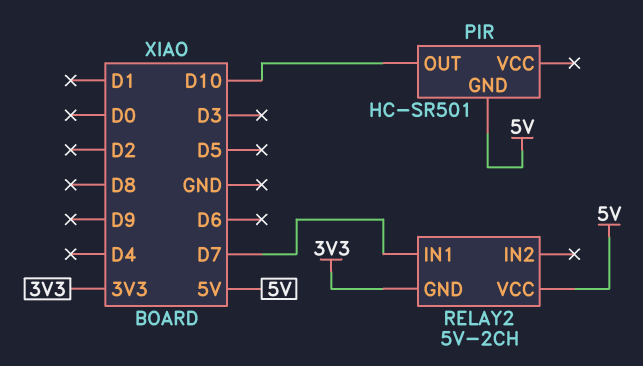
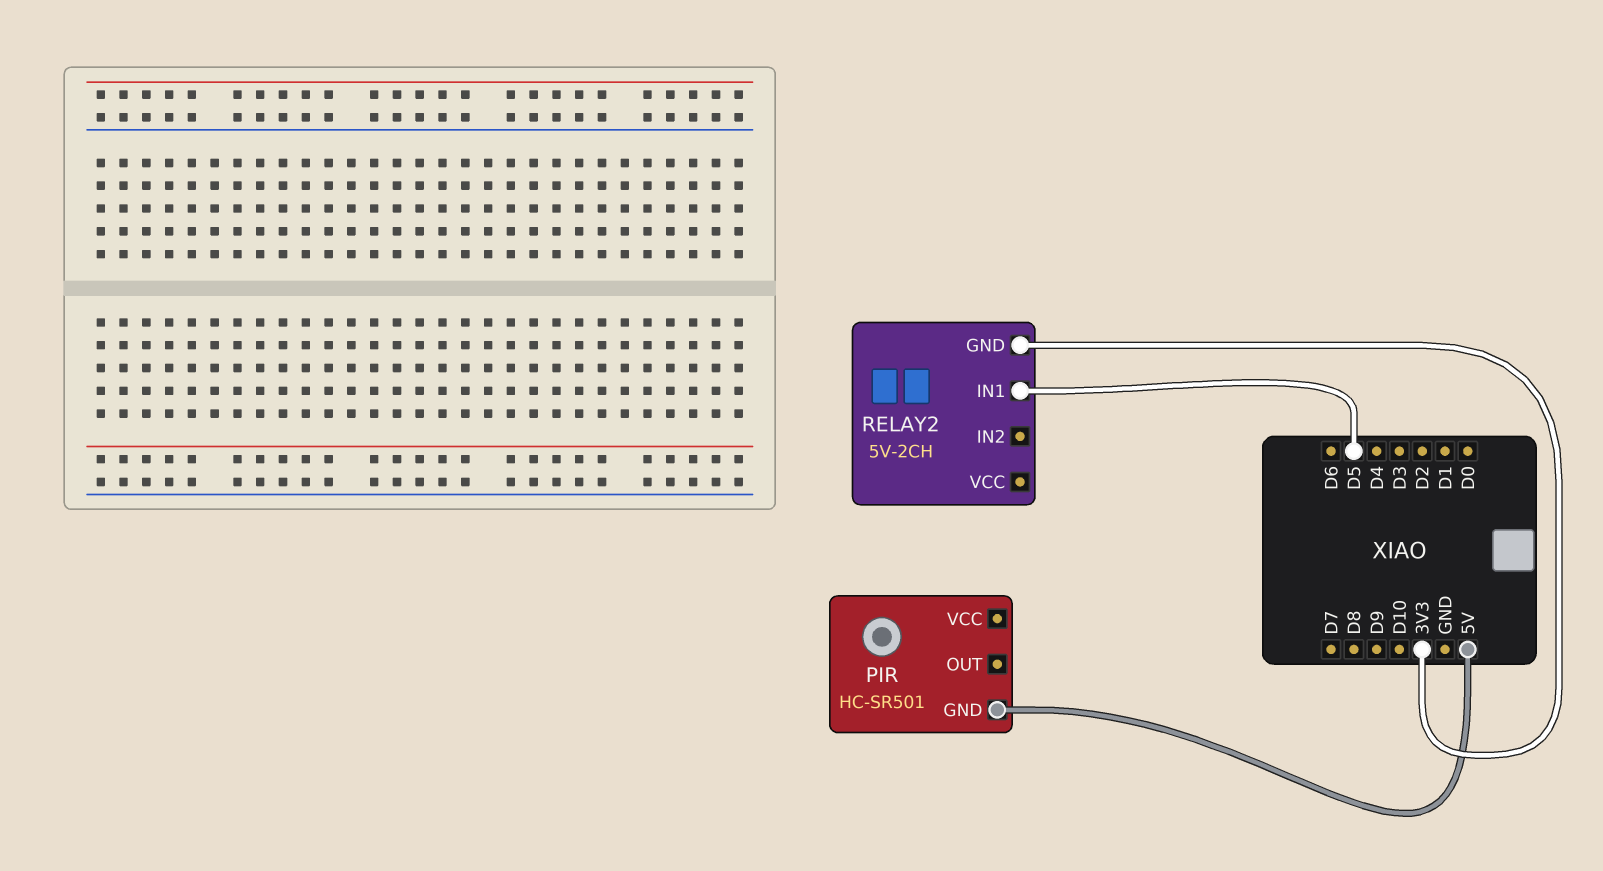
PIR pin OUT: D10 -> none
RELAY2 pin IN1: D7 -> D5
RELAY2 pin VCC: 5V -> none

